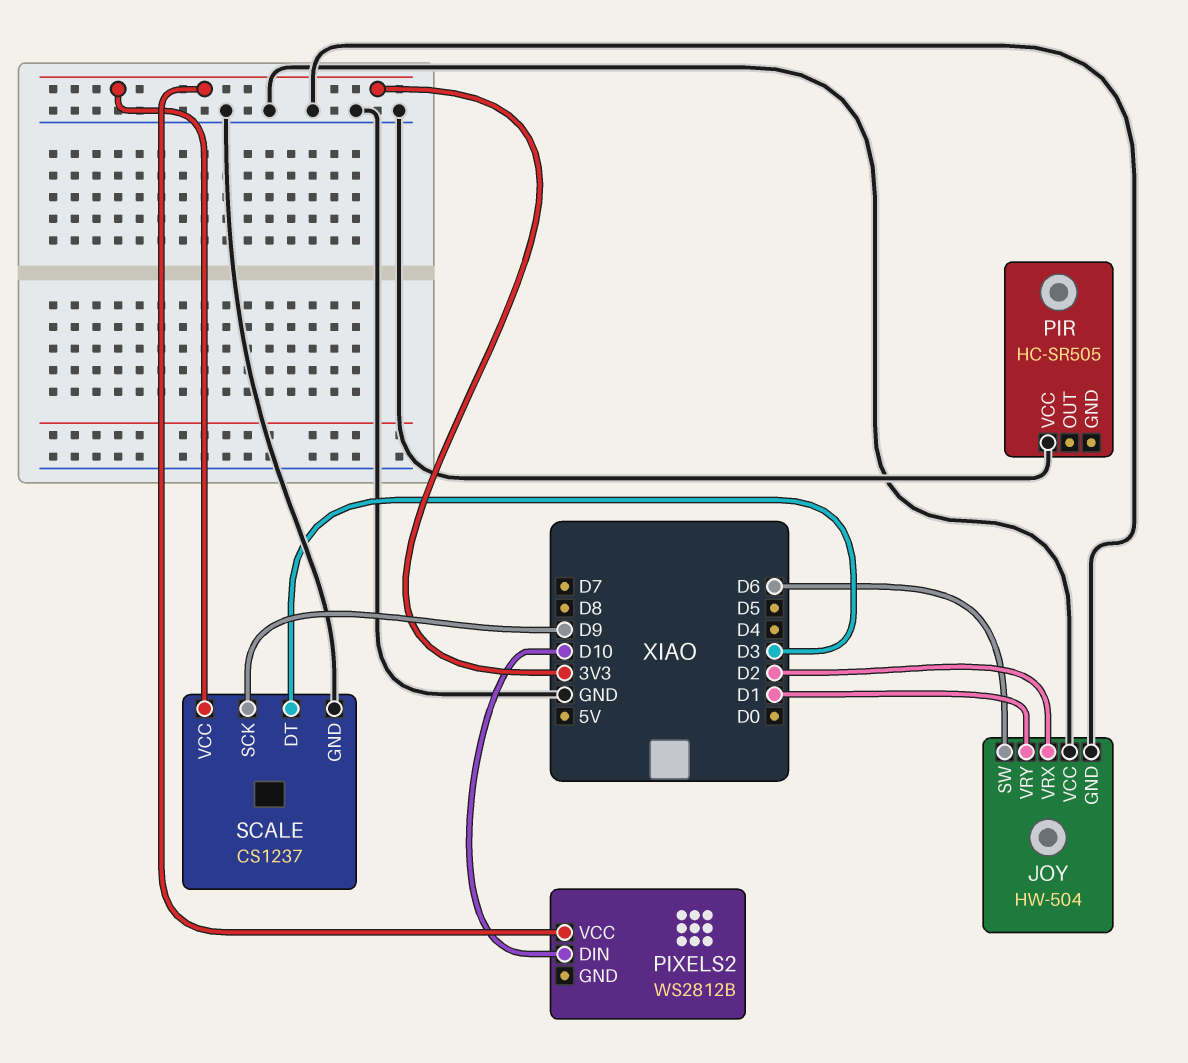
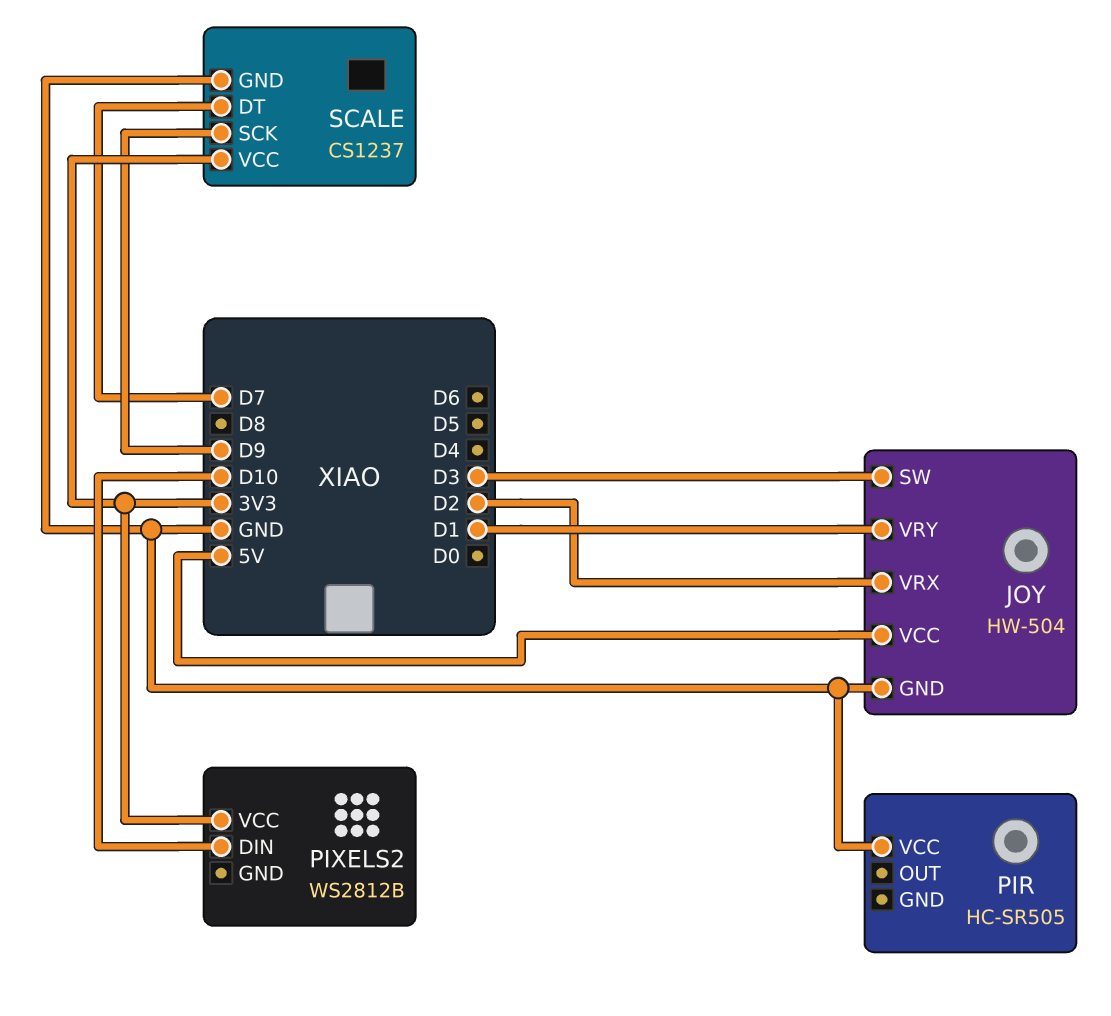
JOY pin SW: D6 -> D3
JOY pin VCC: GND -> 5V
SCALE pin DT: D3 -> D7

